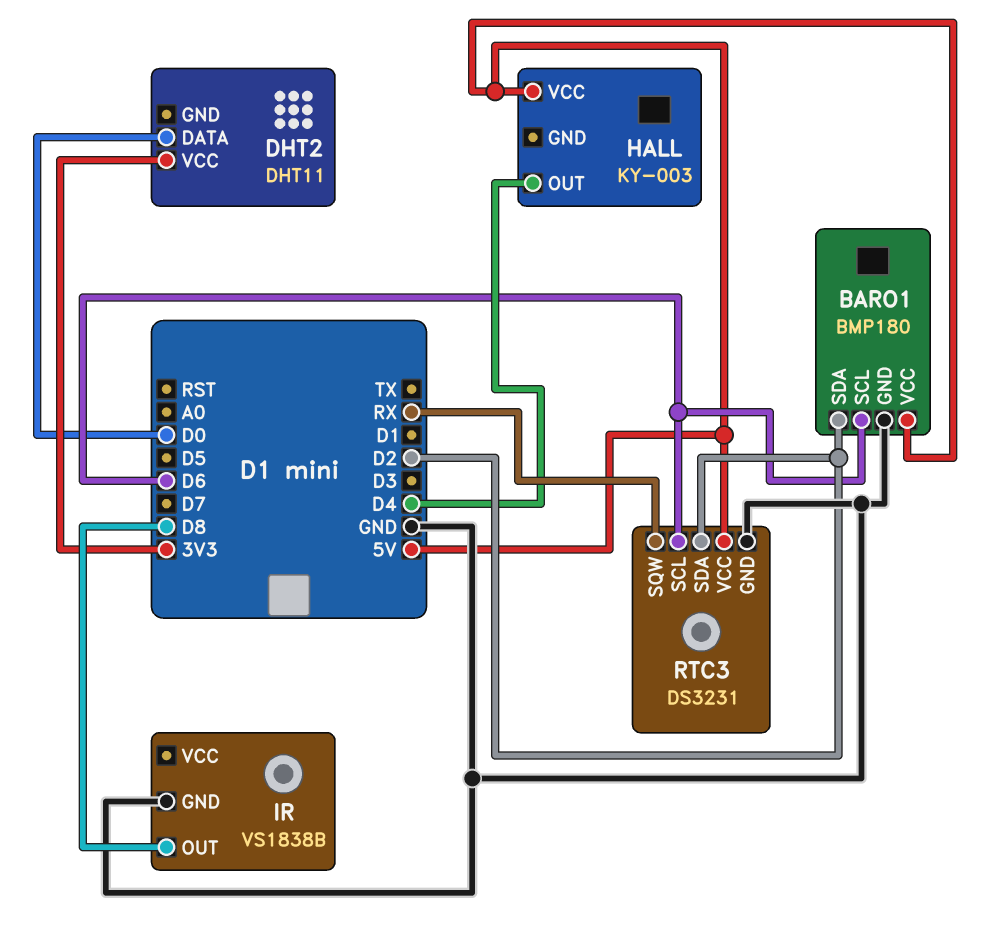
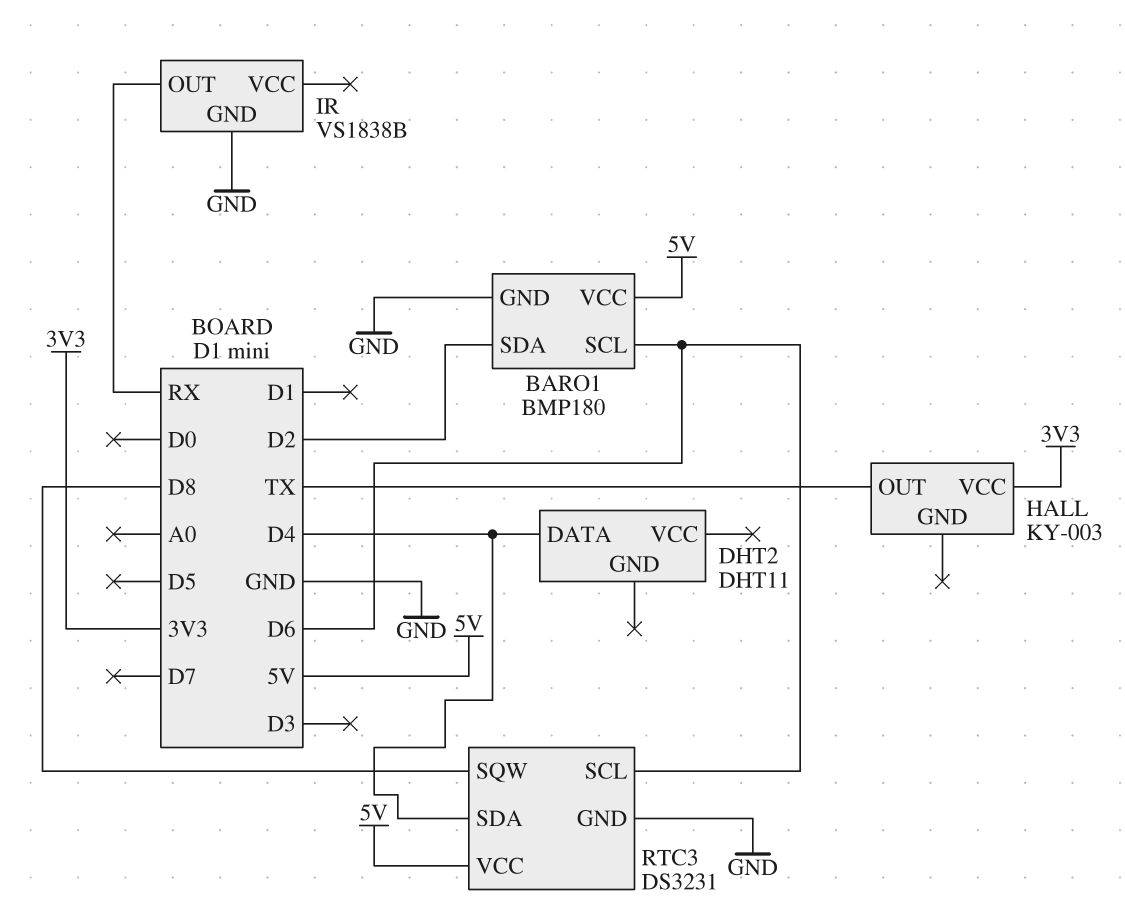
DHT2 pin DATA: D0 -> D4
DHT2 pin VCC: 3V3 -> none
HALL pin OUT: D4 -> TX
HALL pin VCC: 5V -> 3V3
IR pin OUT: D8 -> RX
RTC3 pin SDA: D2 -> D4
RTC3 pin SQW: RX -> D8

